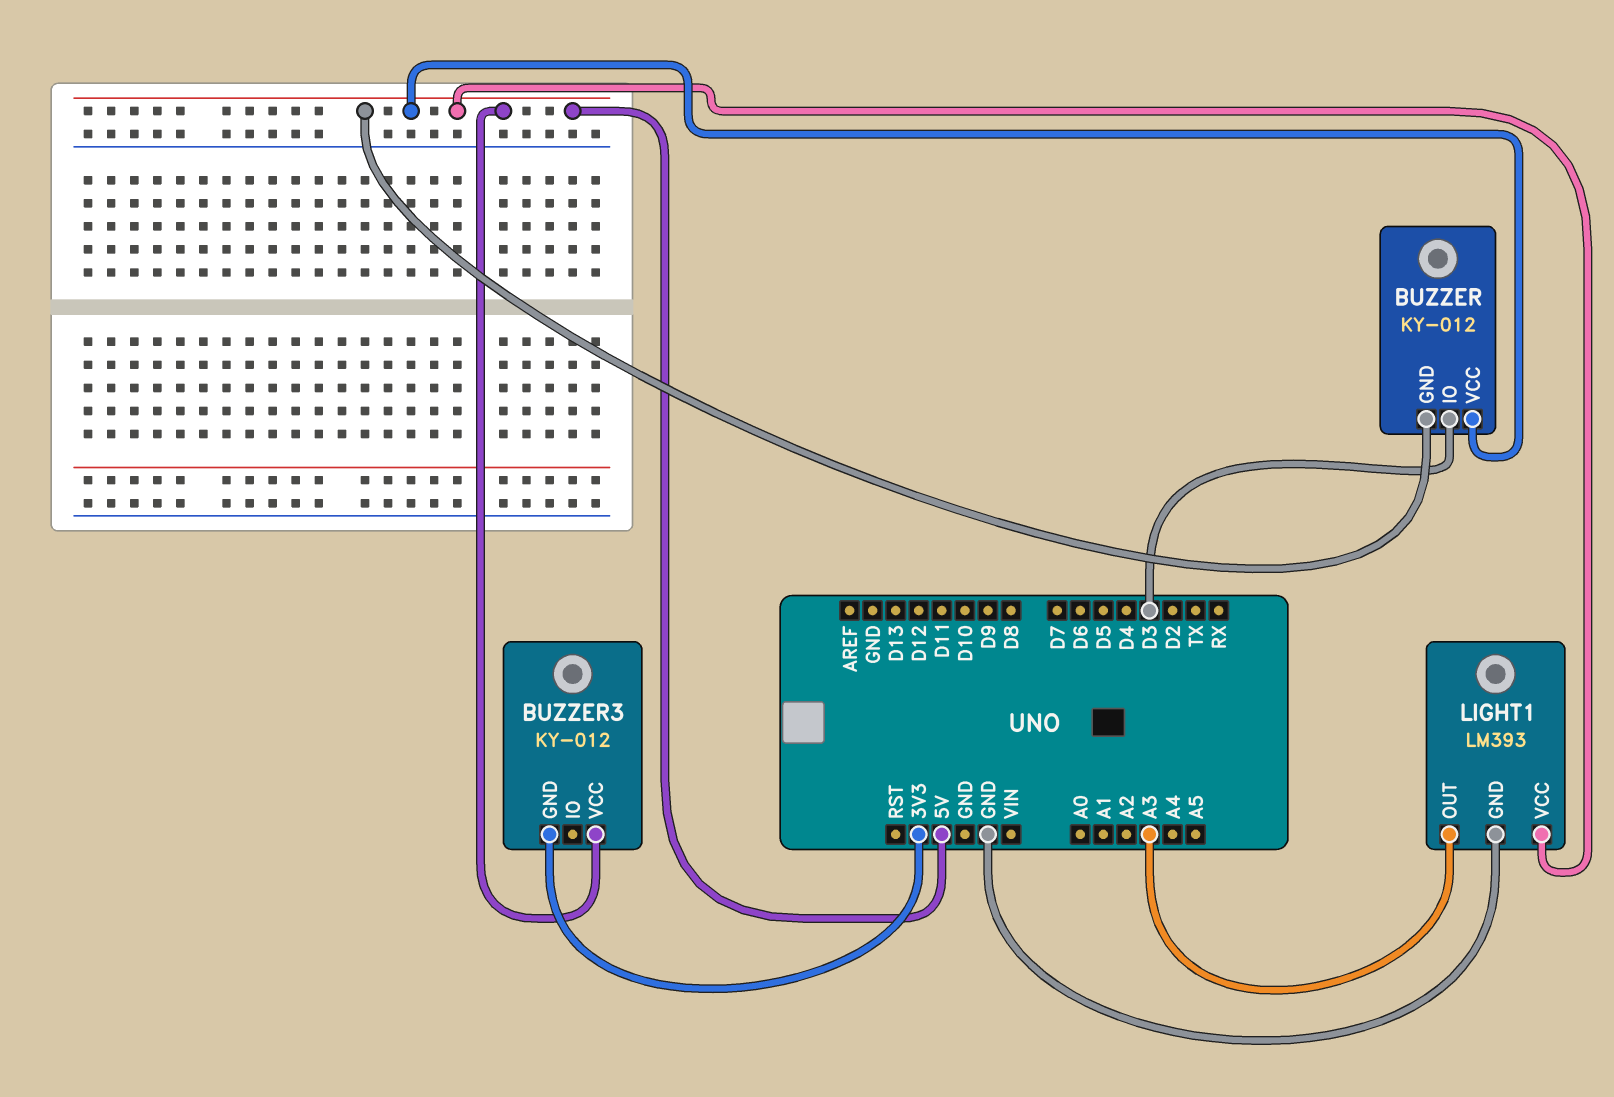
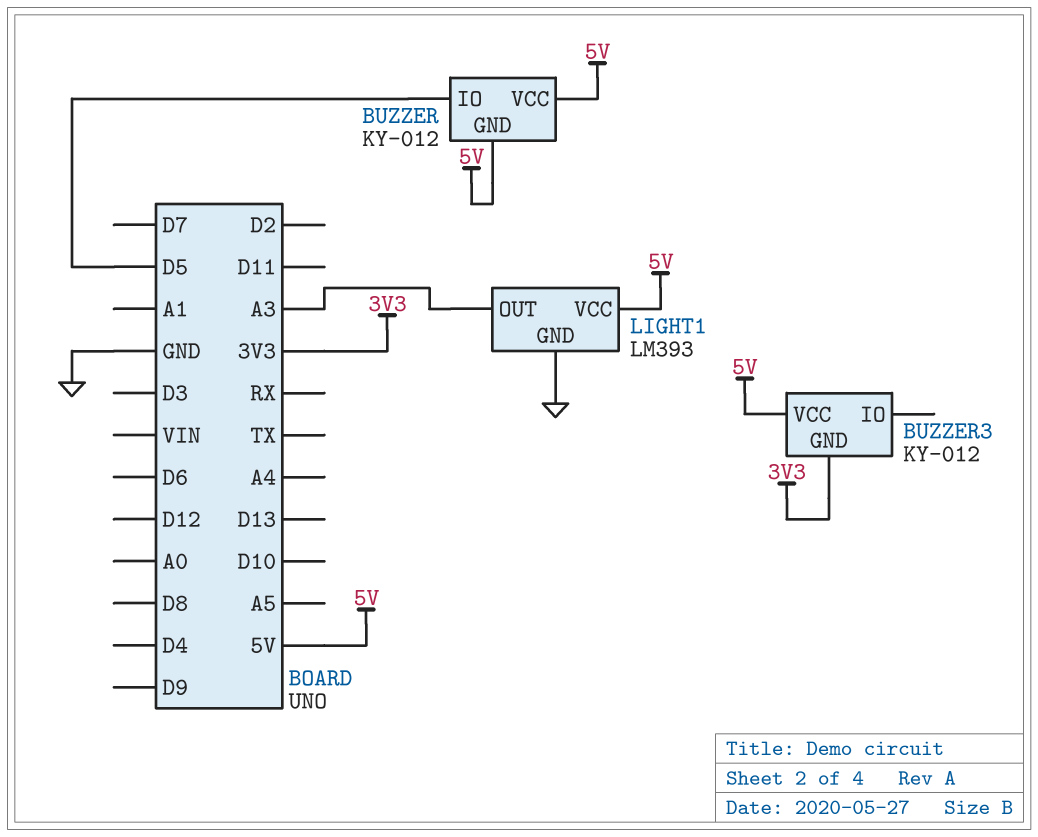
BUZZER pin IO: D3 -> D5

